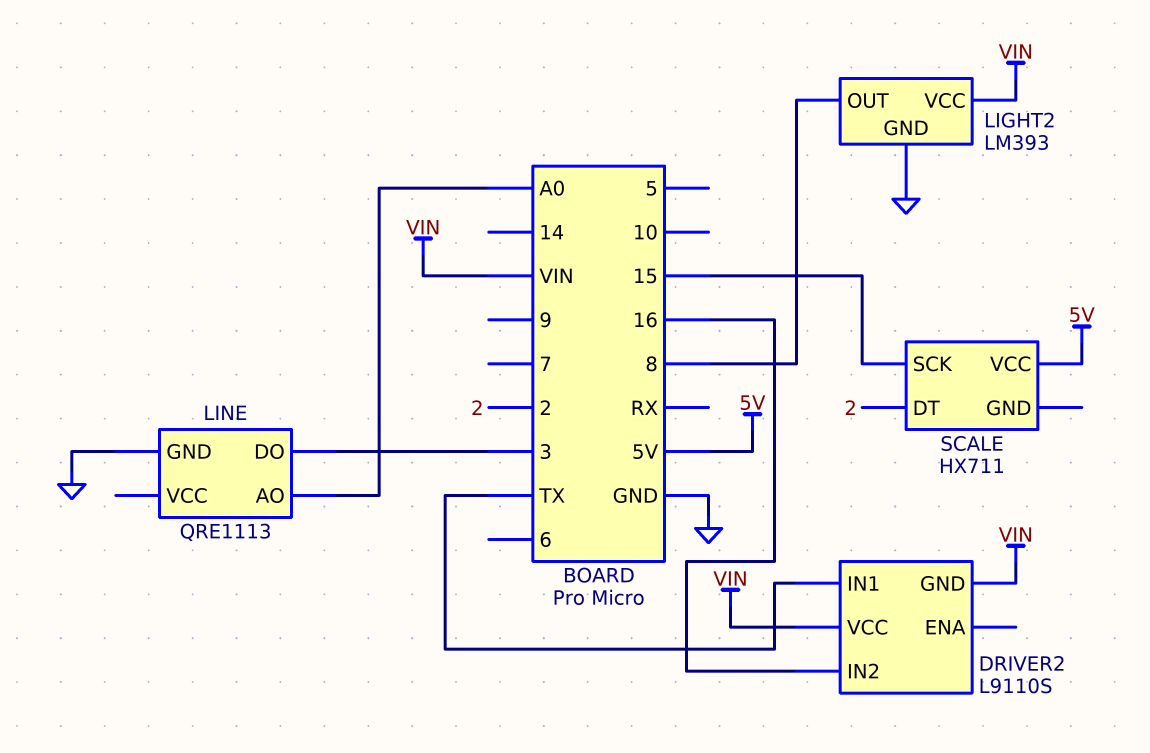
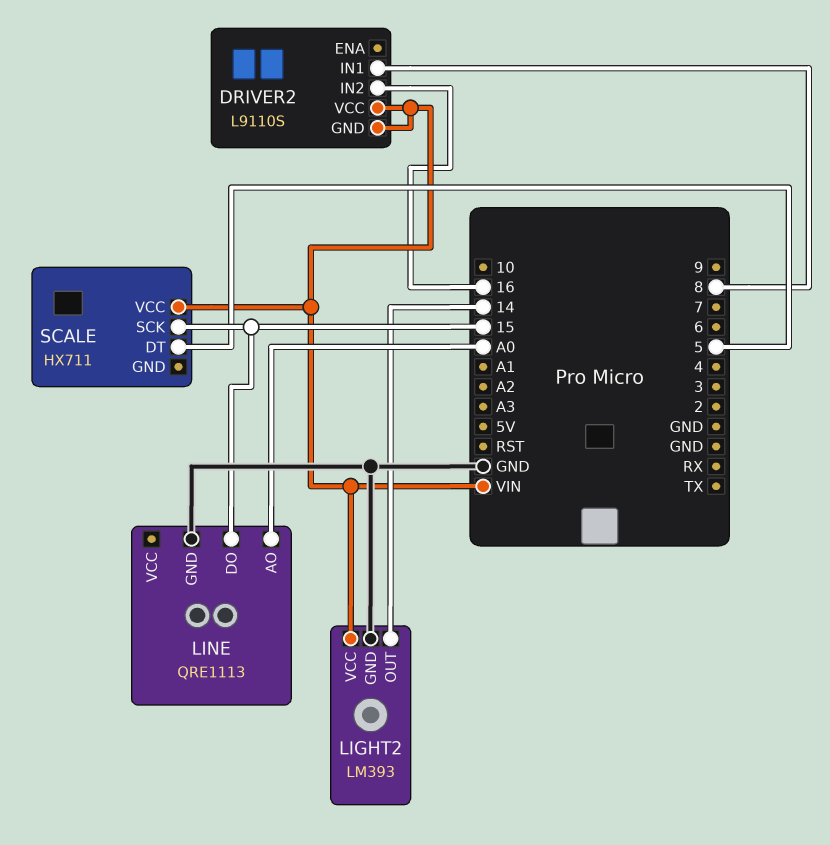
DRIVER2 pin IN1: TX -> 8
LIGHT2 pin OUT: 8 -> 14
LINE pin DO: 3 -> 15
SCALE pin DT: 2 -> 5
SCALE pin VCC: 5V -> VIN

